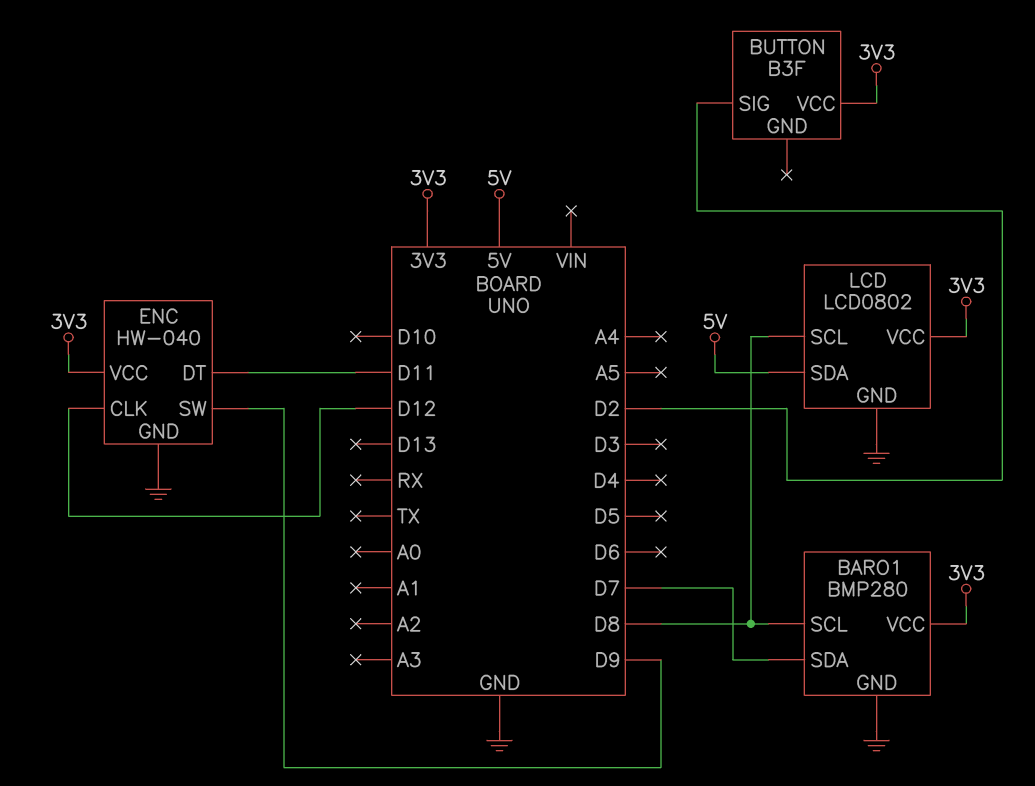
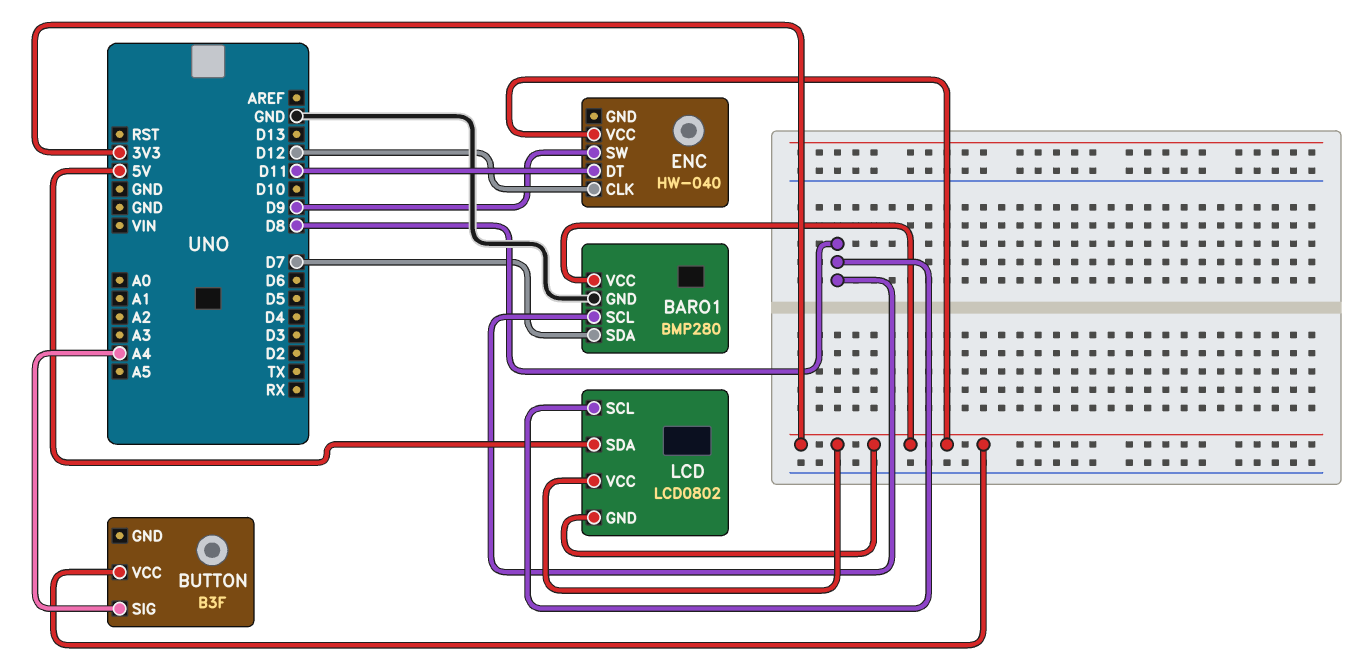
BUTTON pin SIG: D2 -> A4
ENC pin GND: GND -> none
LCD pin GND: GND -> 3V3

